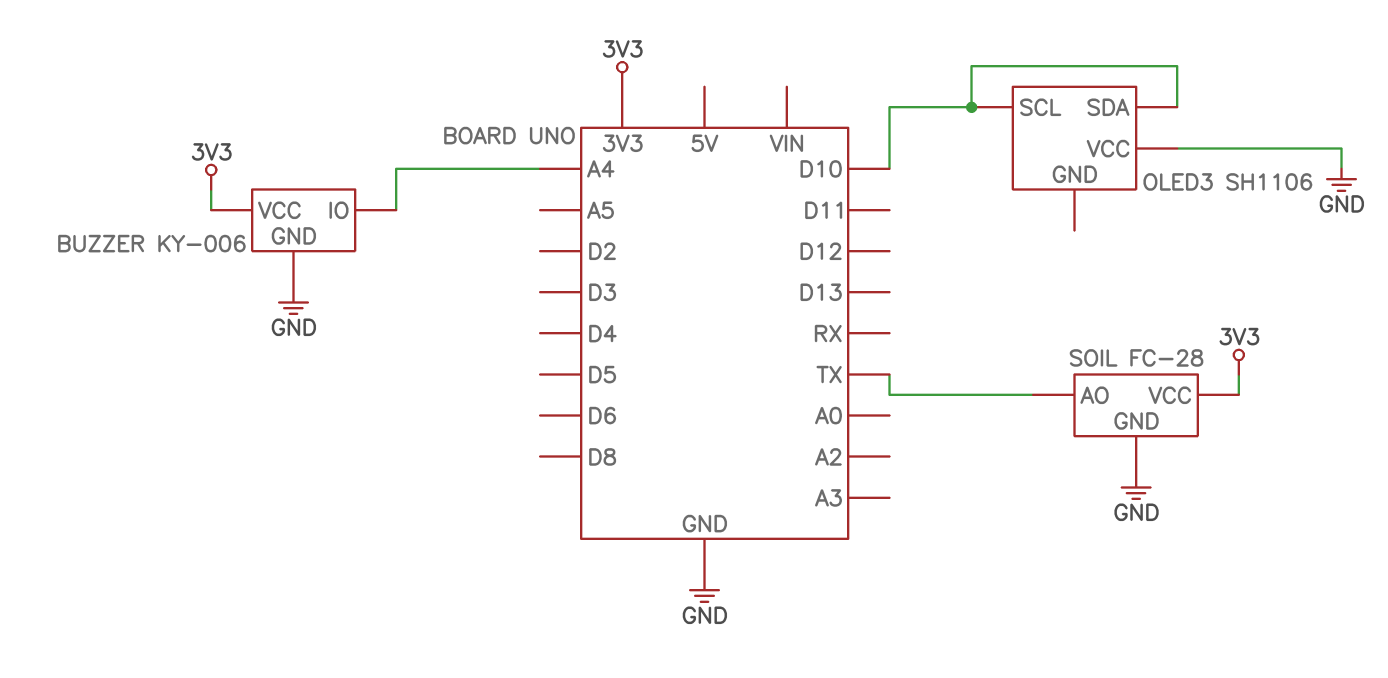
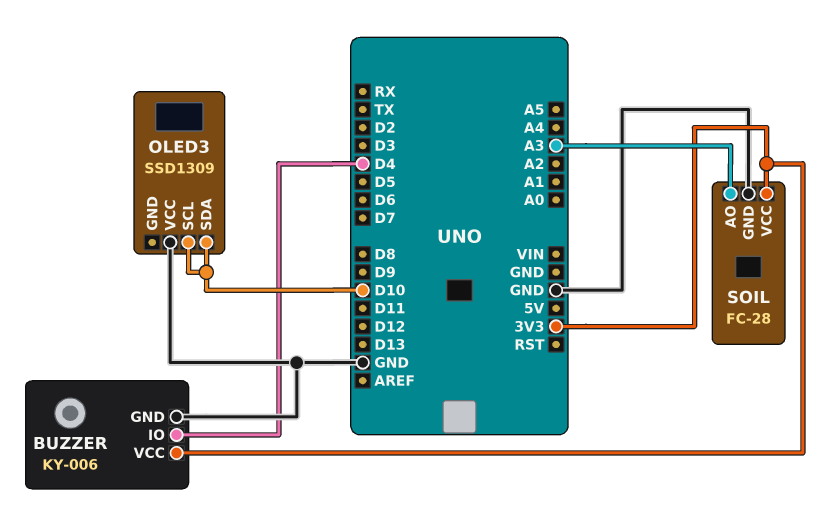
BUZZER pin IO: A4 -> D4
OLED3: SH1106 -> SSD1309
SOIL pin AO: TX -> A3

